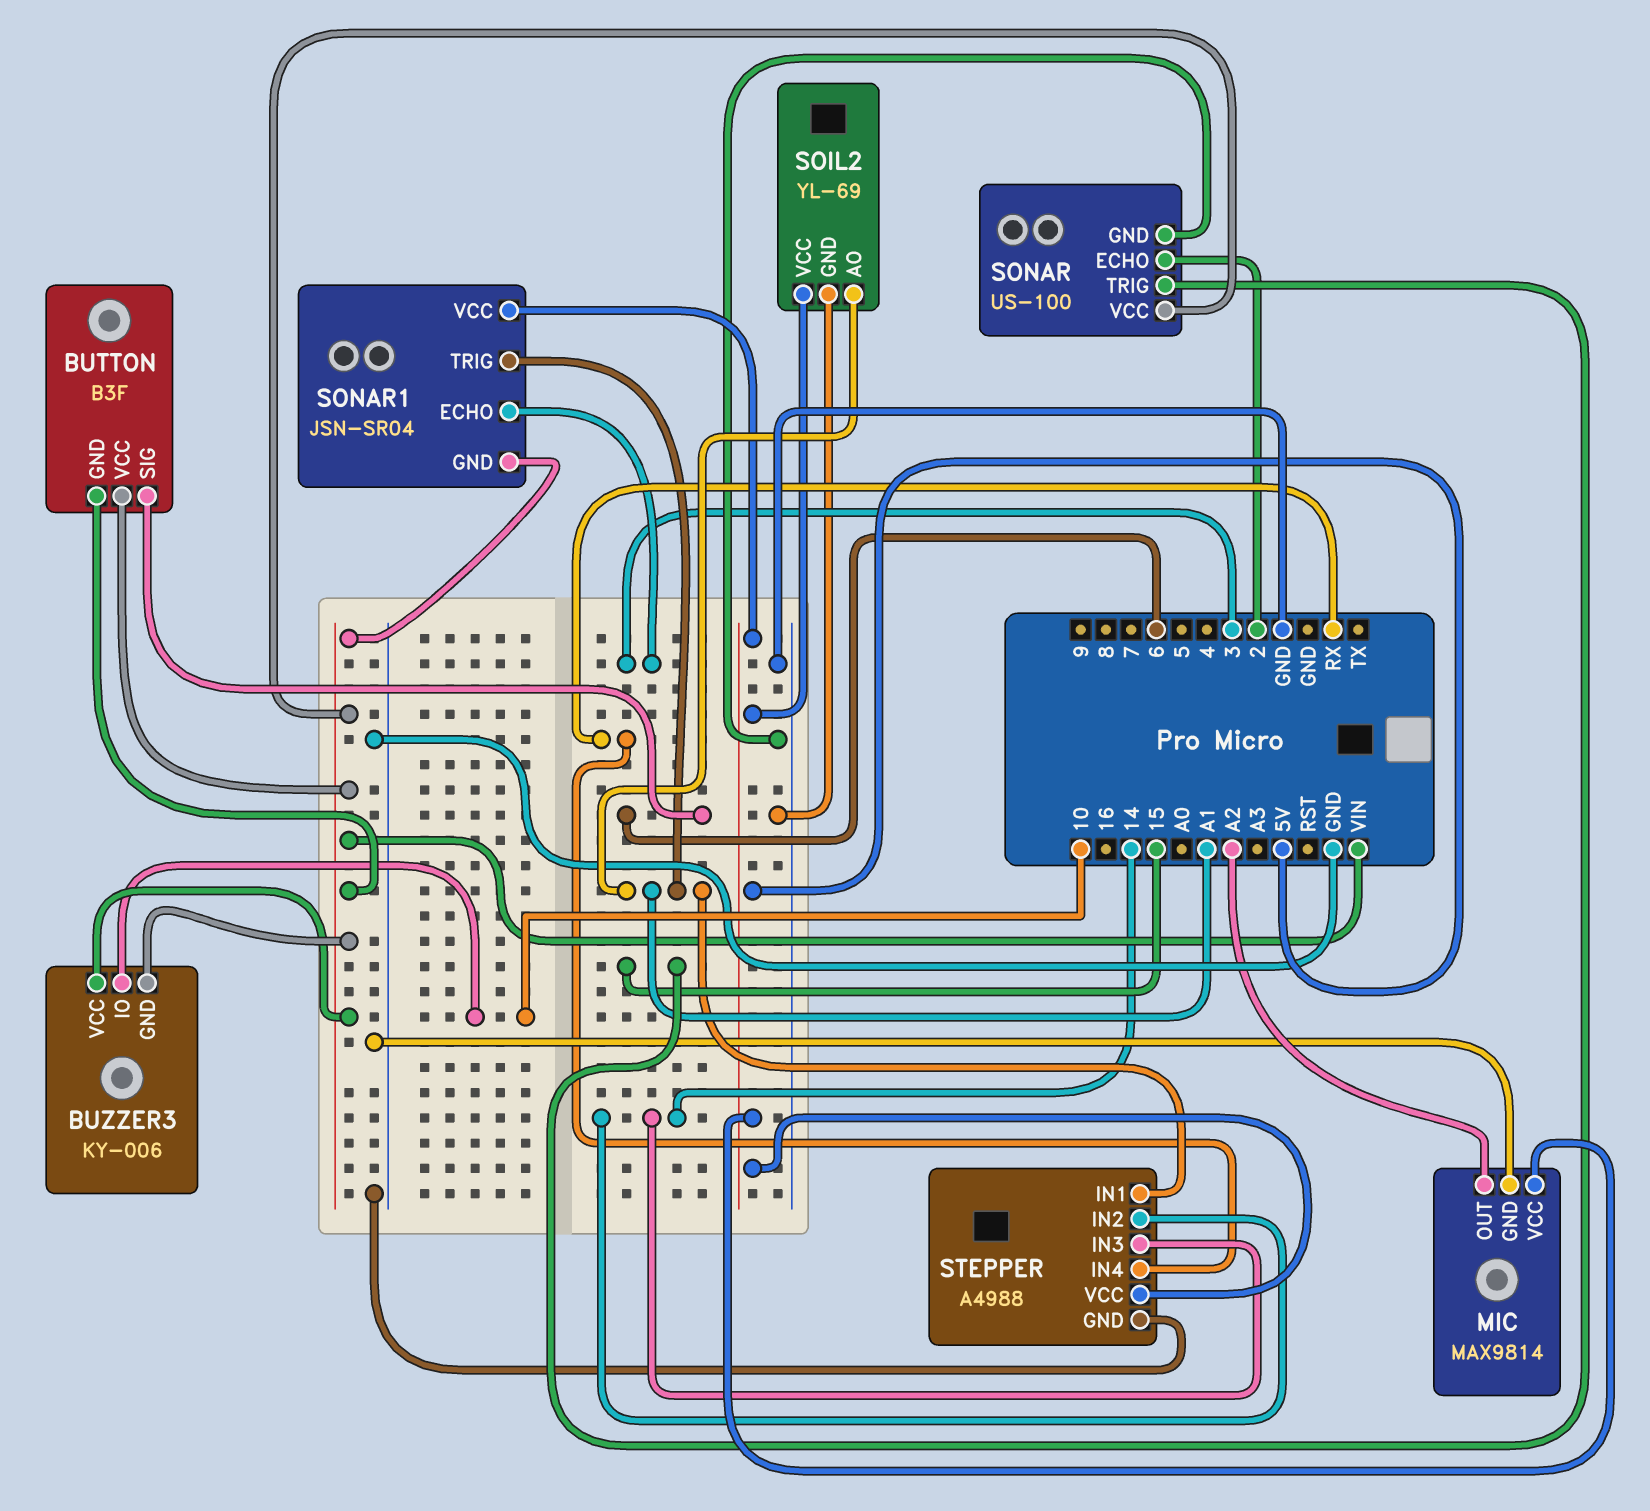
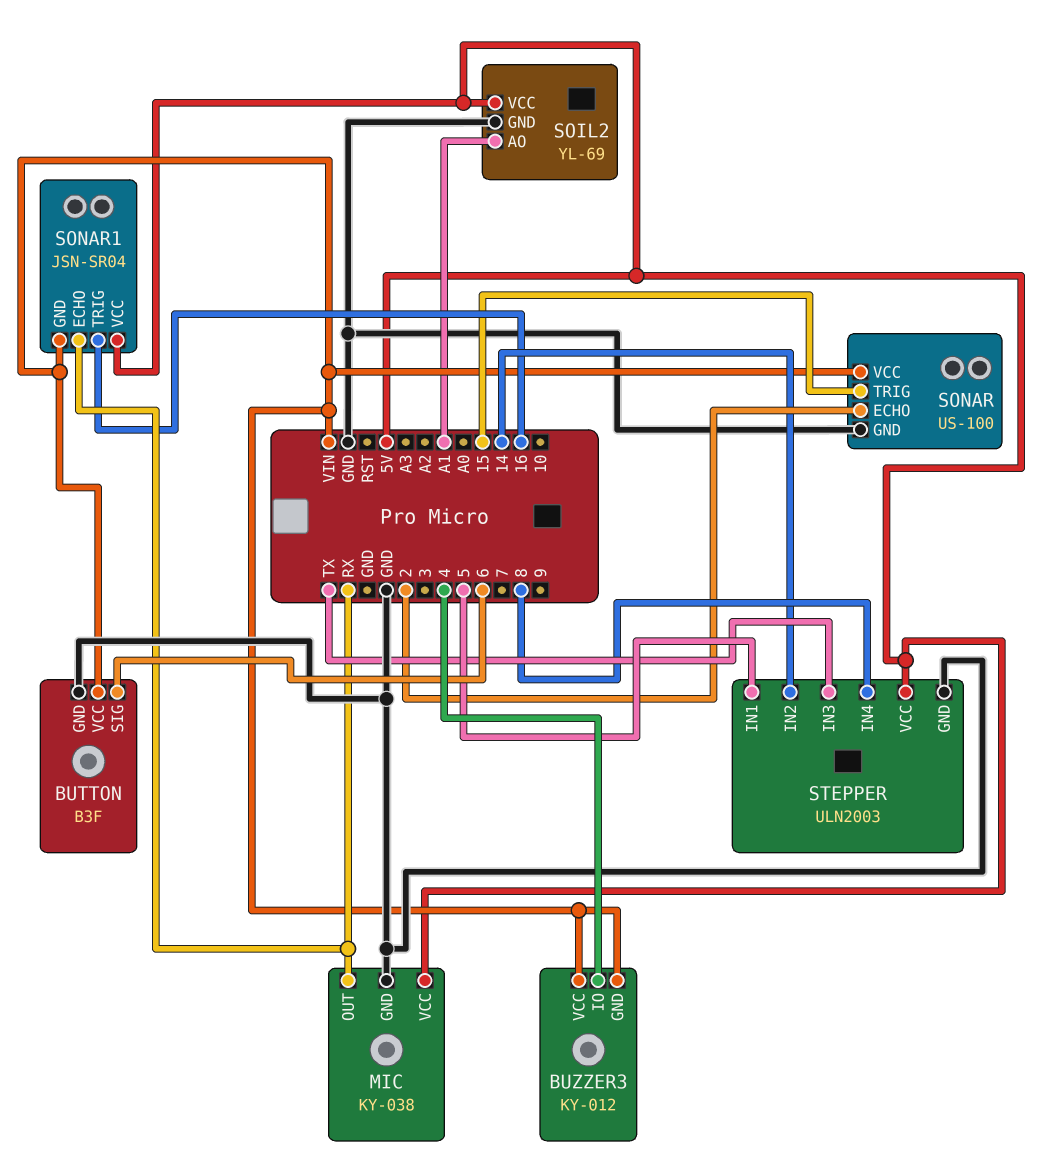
BUTTON pin GND: VIN -> GND
BUZZER3: KY-006 -> KY-012
BUZZER3 pin IO: 10 -> 4
MIC: MAX9814 -> KY-038
MIC pin OUT: A2 -> RX
SONAR1 pin ECHO: 3 -> RX
SONAR1 pin TRIG: A1 -> 16
STEPPER: A4988 -> ULN2003
STEPPER pin IN1: A1 -> 5
STEPPER pin IN3: 14 -> TX
STEPPER pin IN4: RX -> 8

